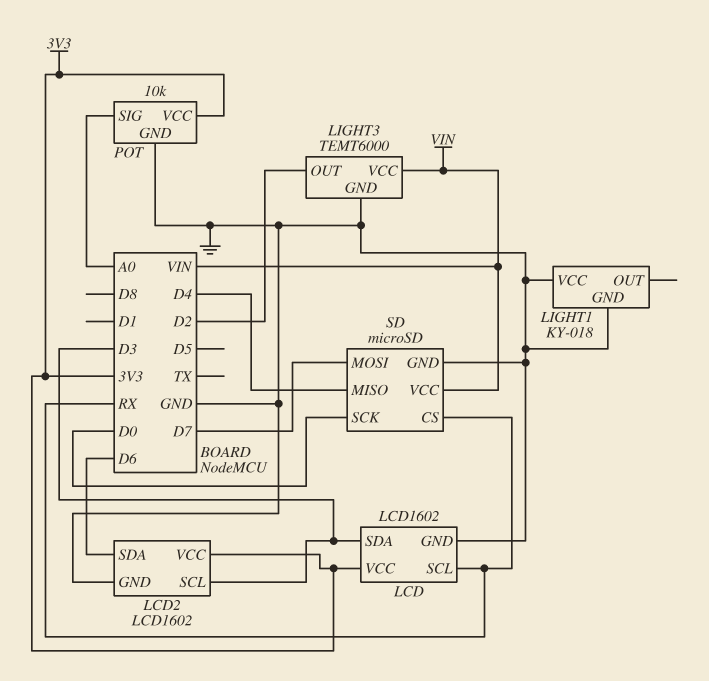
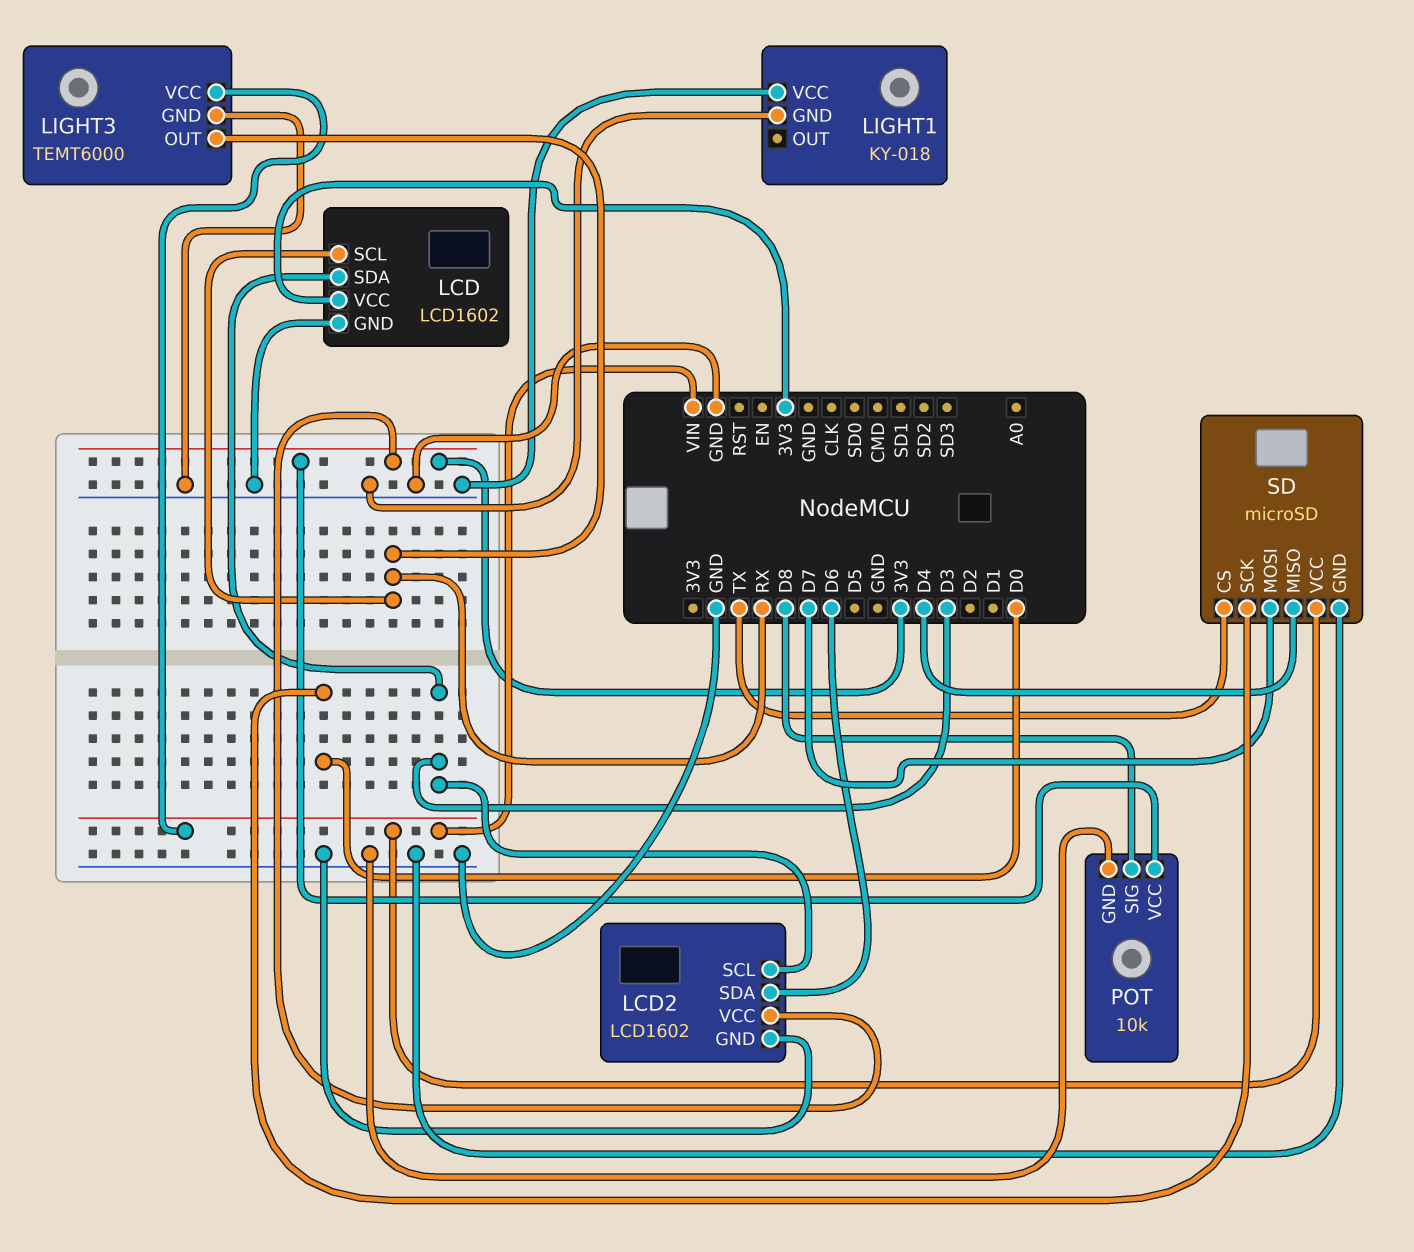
LIGHT3 pin OUT: D2 -> RX
POT pin SIG: A0 -> D8
SD pin CS: RX -> TX

